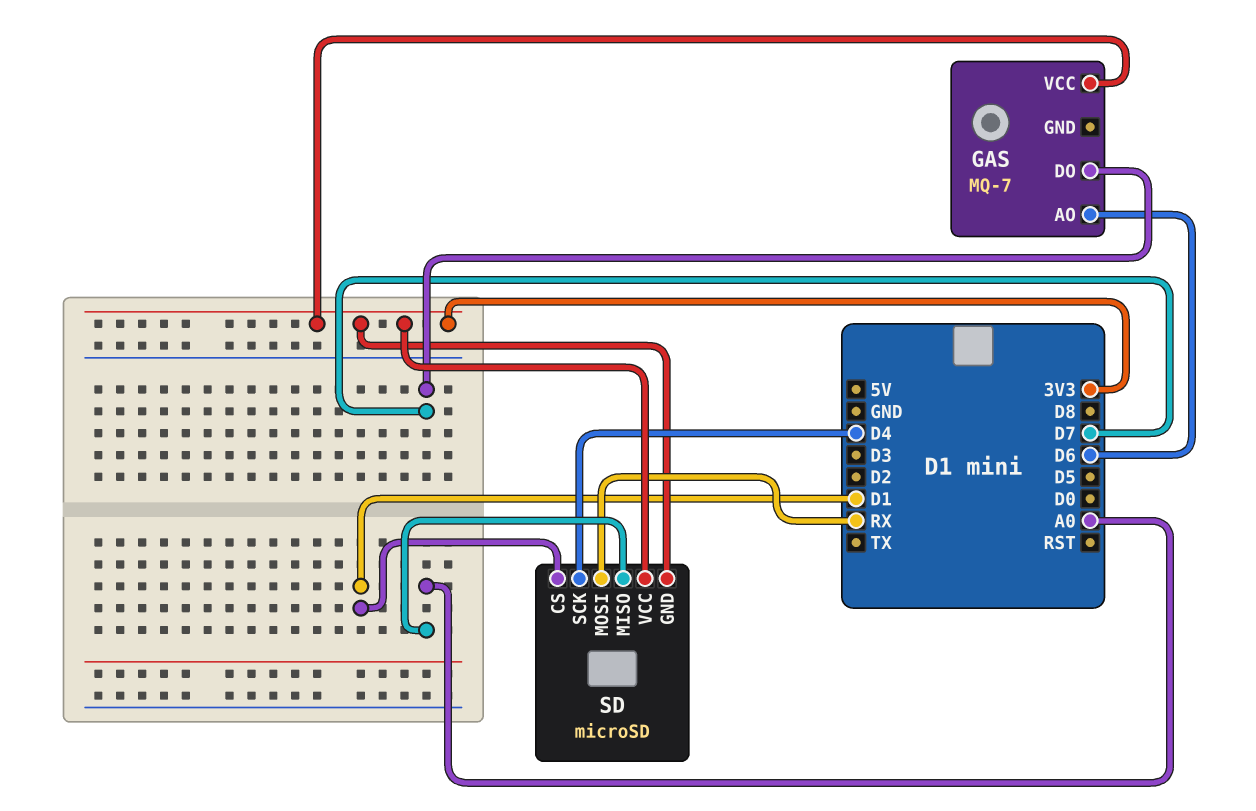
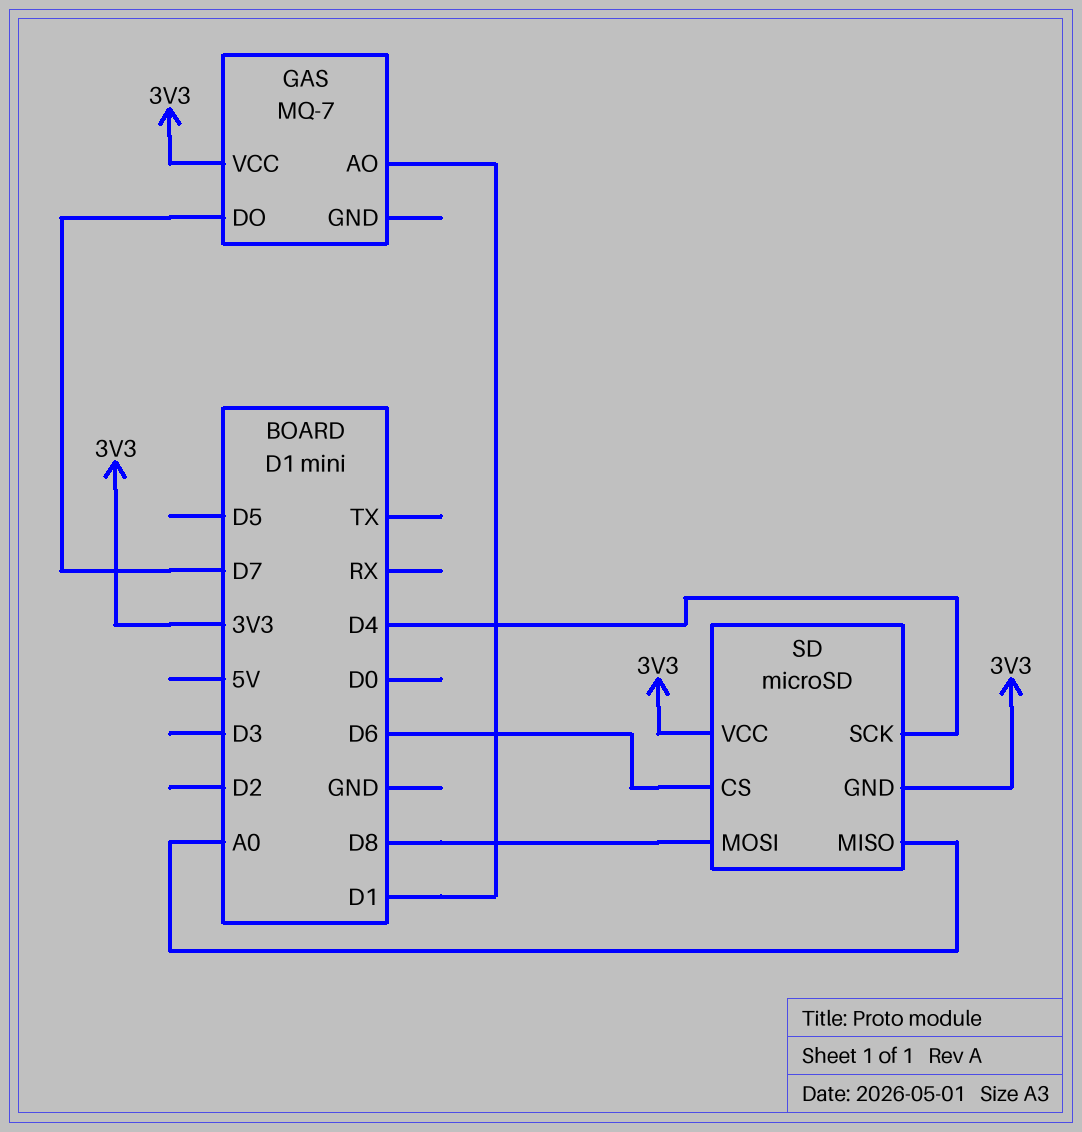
GAS pin AO: D6 -> D1
SD pin CS: D1 -> D6
SD pin MOSI: RX -> D8

